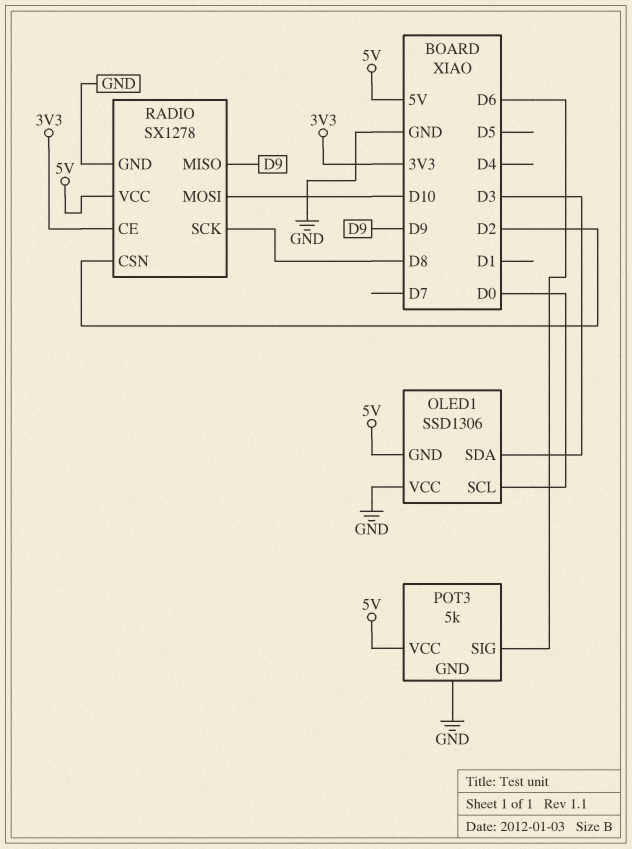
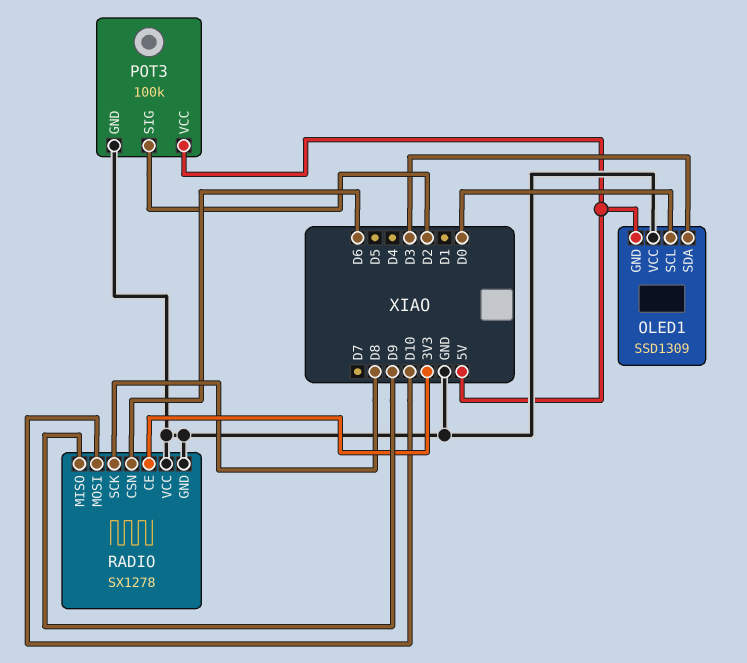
OLED1: SSD1306 -> SSD1309
POT3: 5k -> 100k
POT3 pin SIG: D6 -> D2
RADIO pin CSN: D2 -> D6
RADIO pin VCC: 5V -> GND

